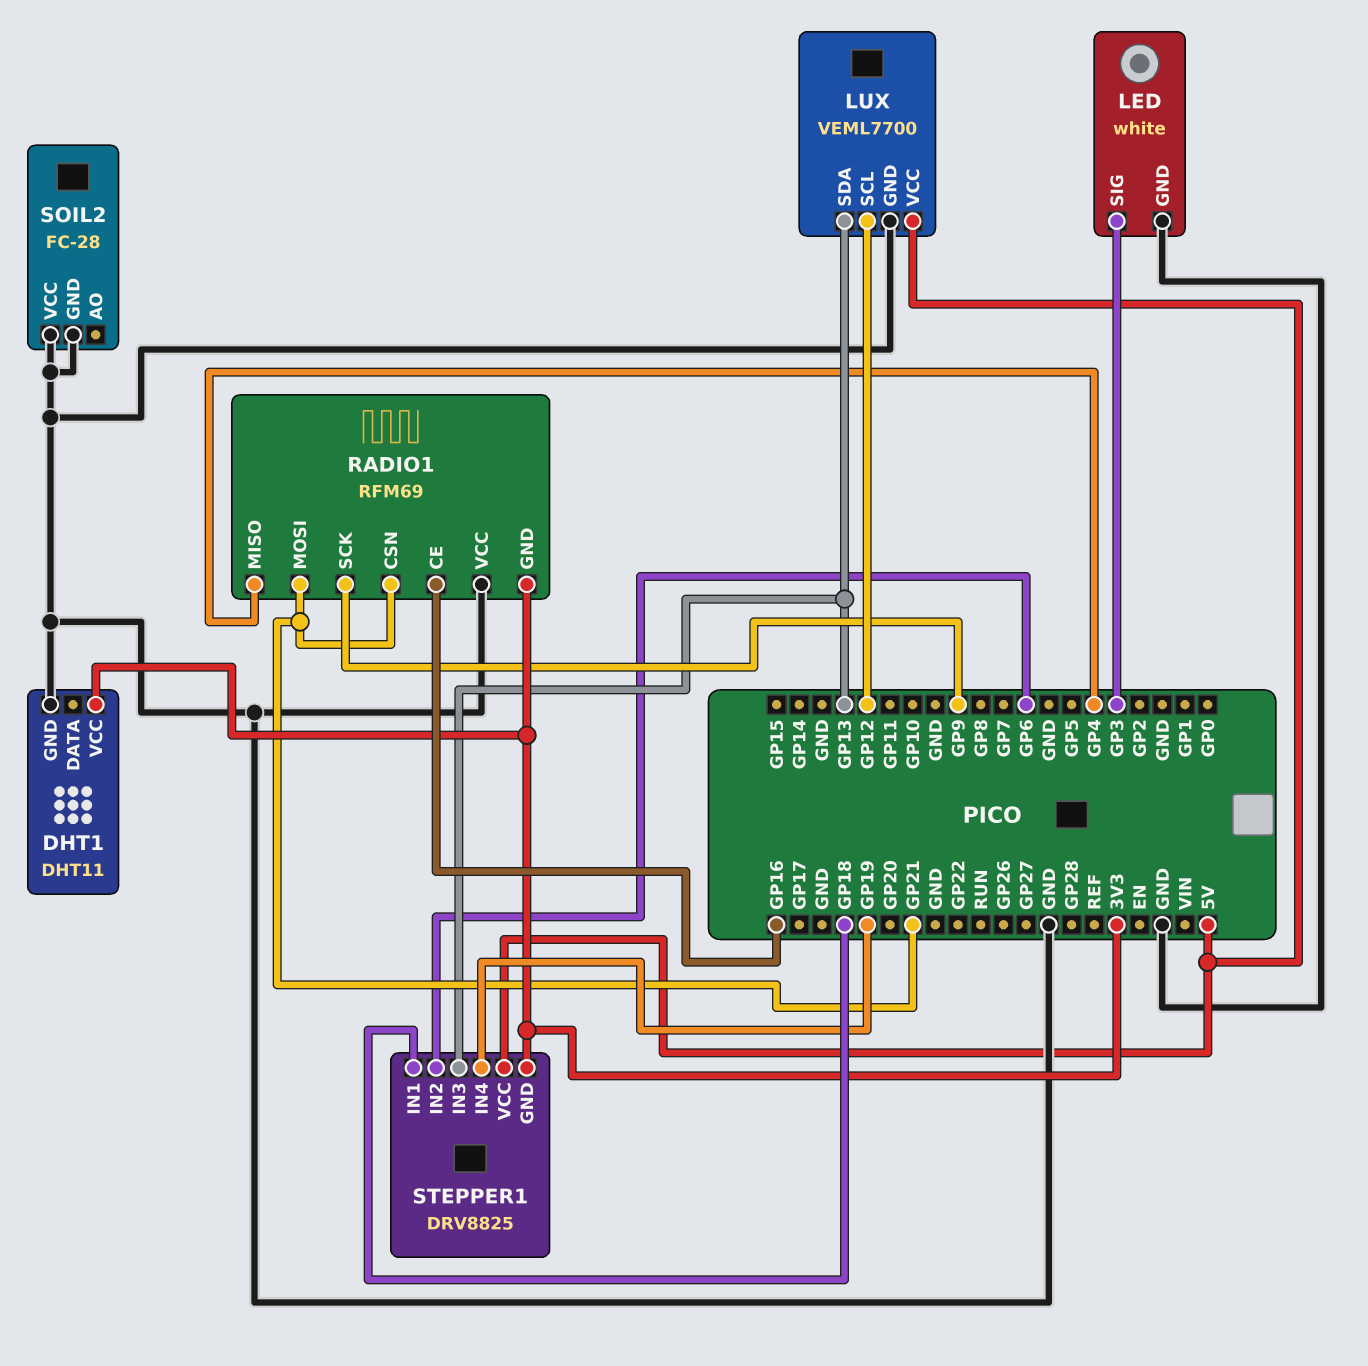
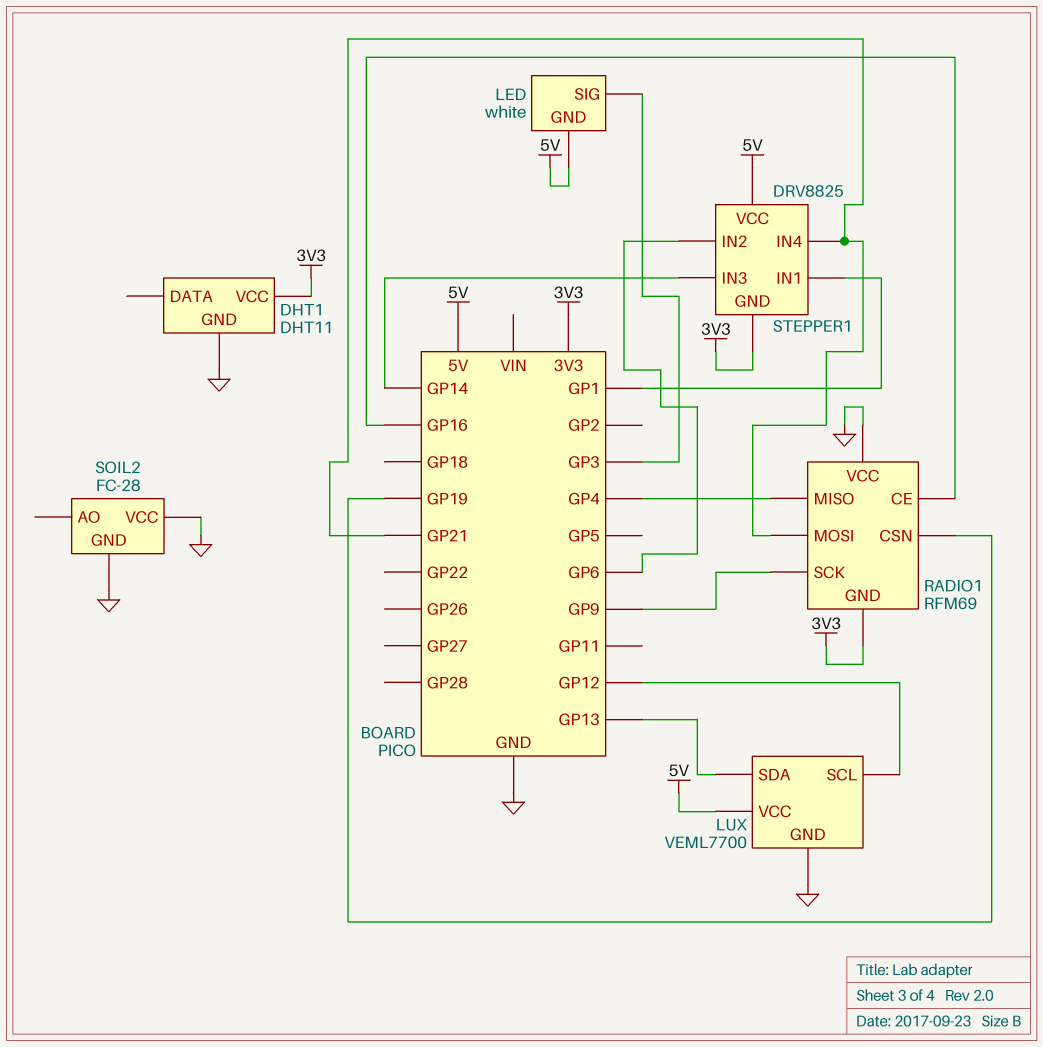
LED pin GND: GND -> 5V
RADIO1 pin CSN: GP21 -> GP19
STEPPER1 pin IN1: GP18 -> GP1
STEPPER1 pin IN3: GP13 -> GP14
STEPPER1 pin IN4: GP19 -> GP21

